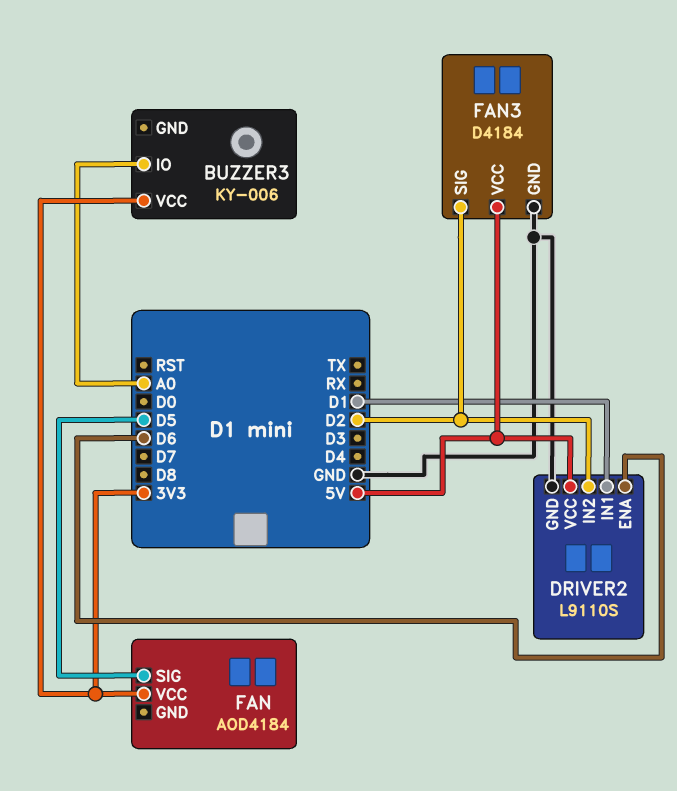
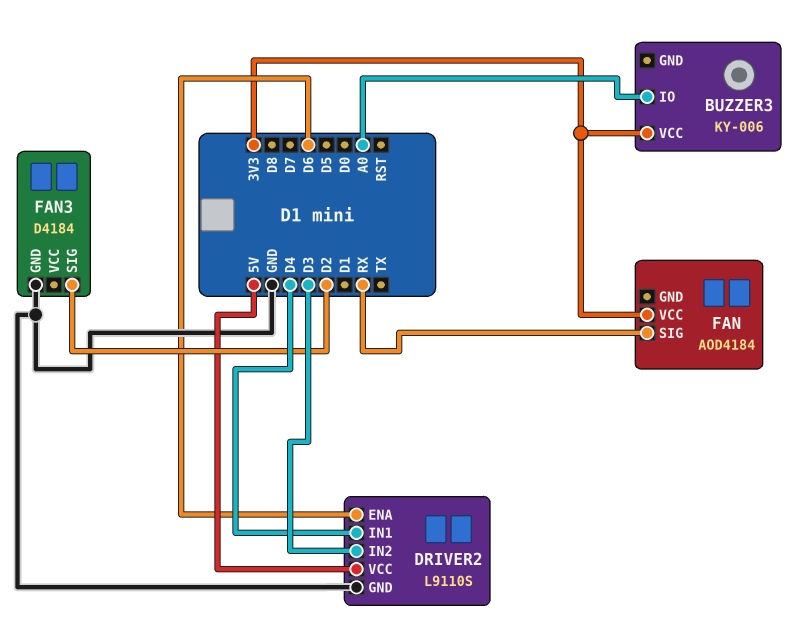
DRIVER2 pin IN1: D1 -> D4
DRIVER2 pin IN2: D2 -> D3
FAN pin SIG: D5 -> RX
FAN3 pin VCC: 5V -> none

